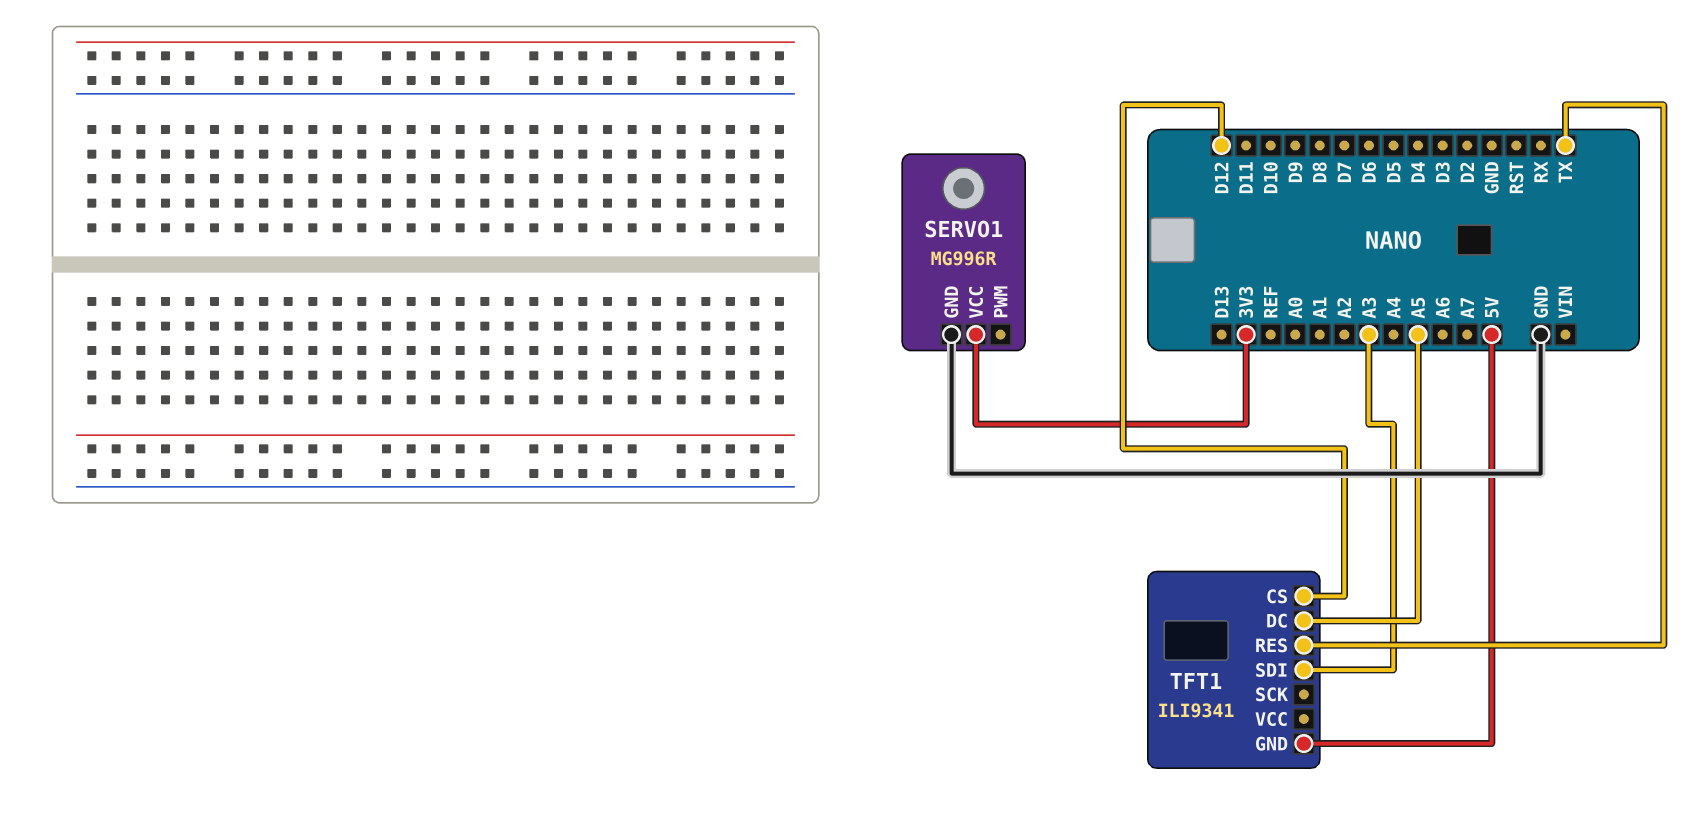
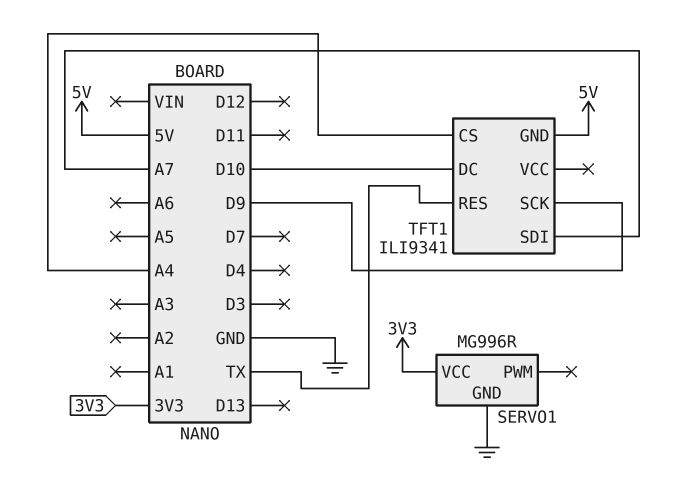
TFT1 pin CS: D12 -> A4
TFT1 pin DC: A5 -> D10
TFT1 pin SCK: none -> D9
TFT1 pin SDI: A3 -> A7

